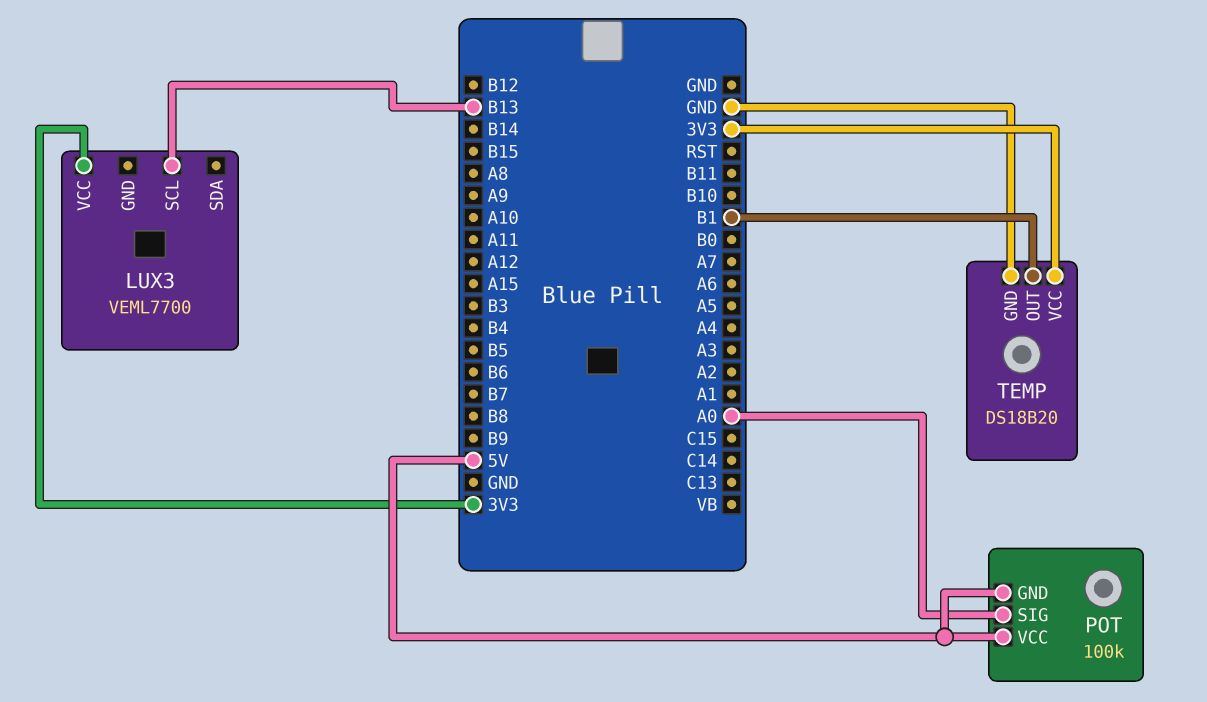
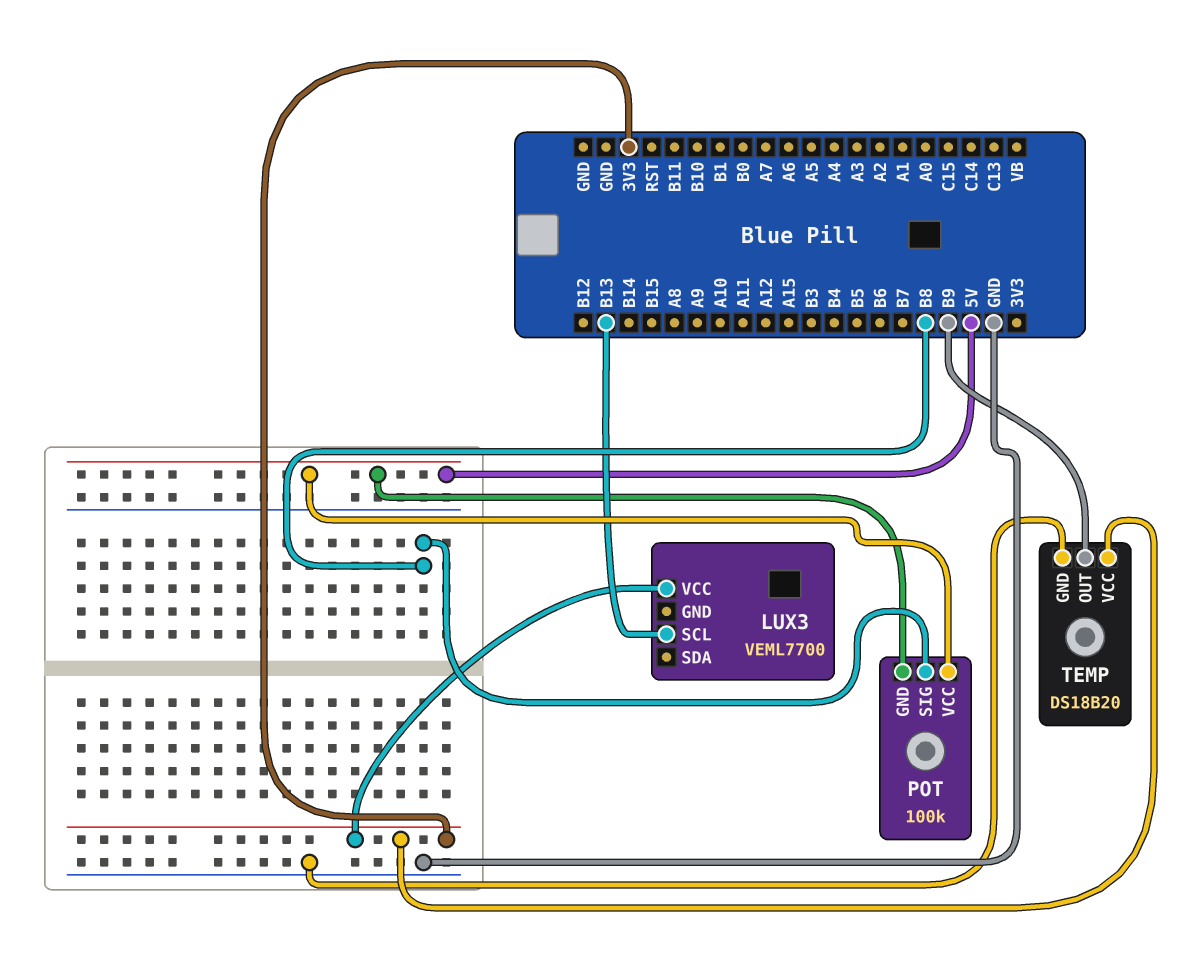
POT pin SIG: A0 -> B8
TEMP pin OUT: B1 -> B9

